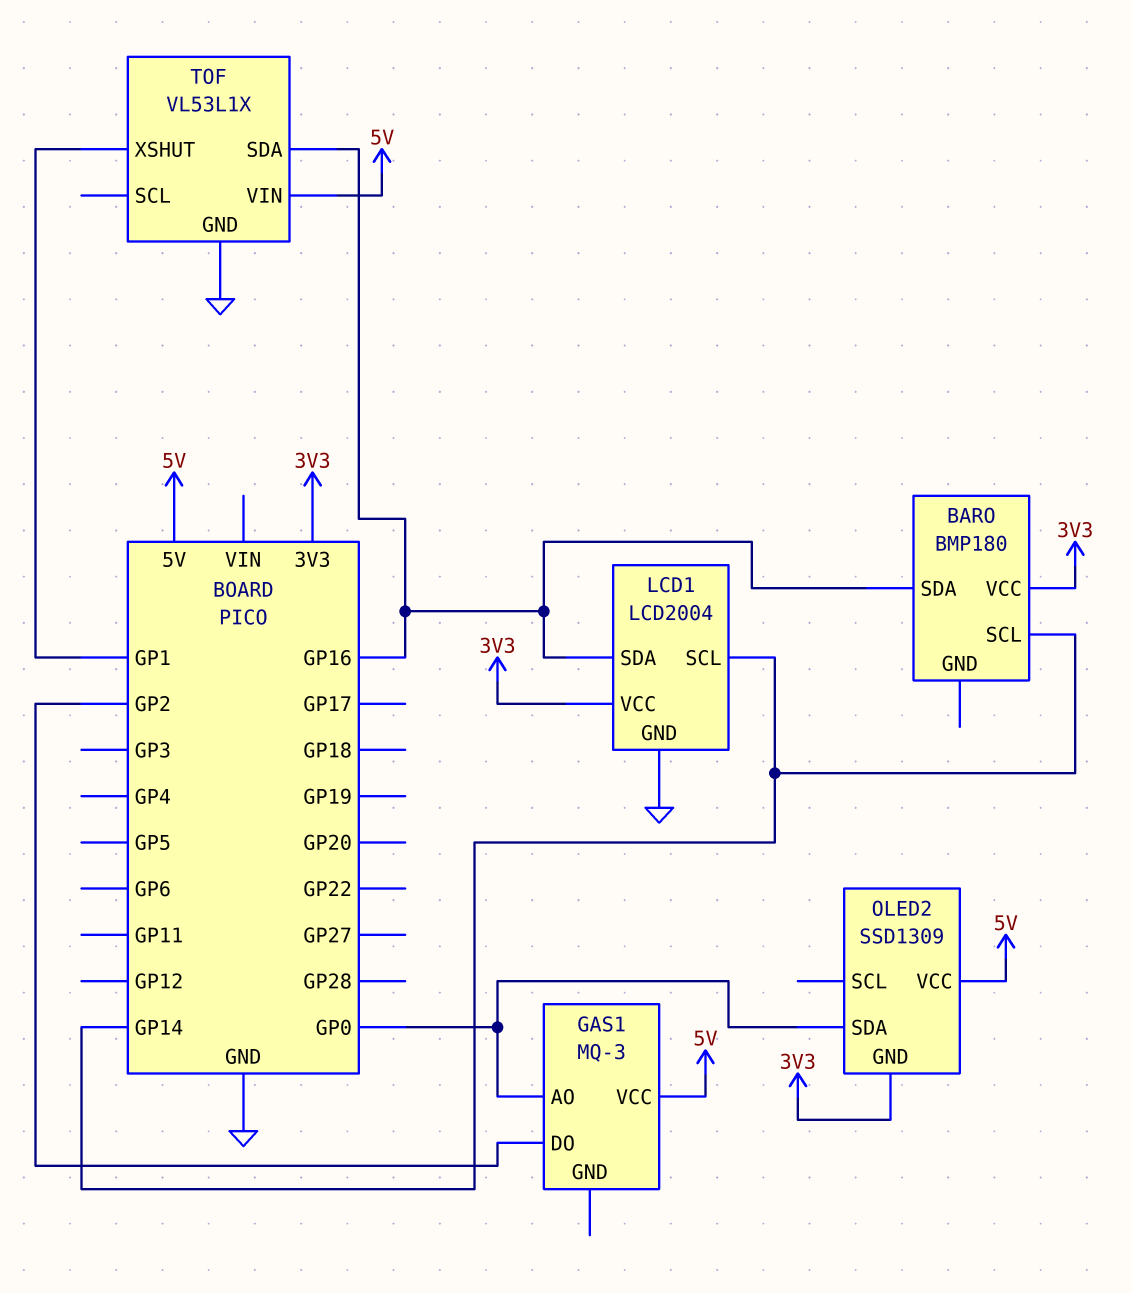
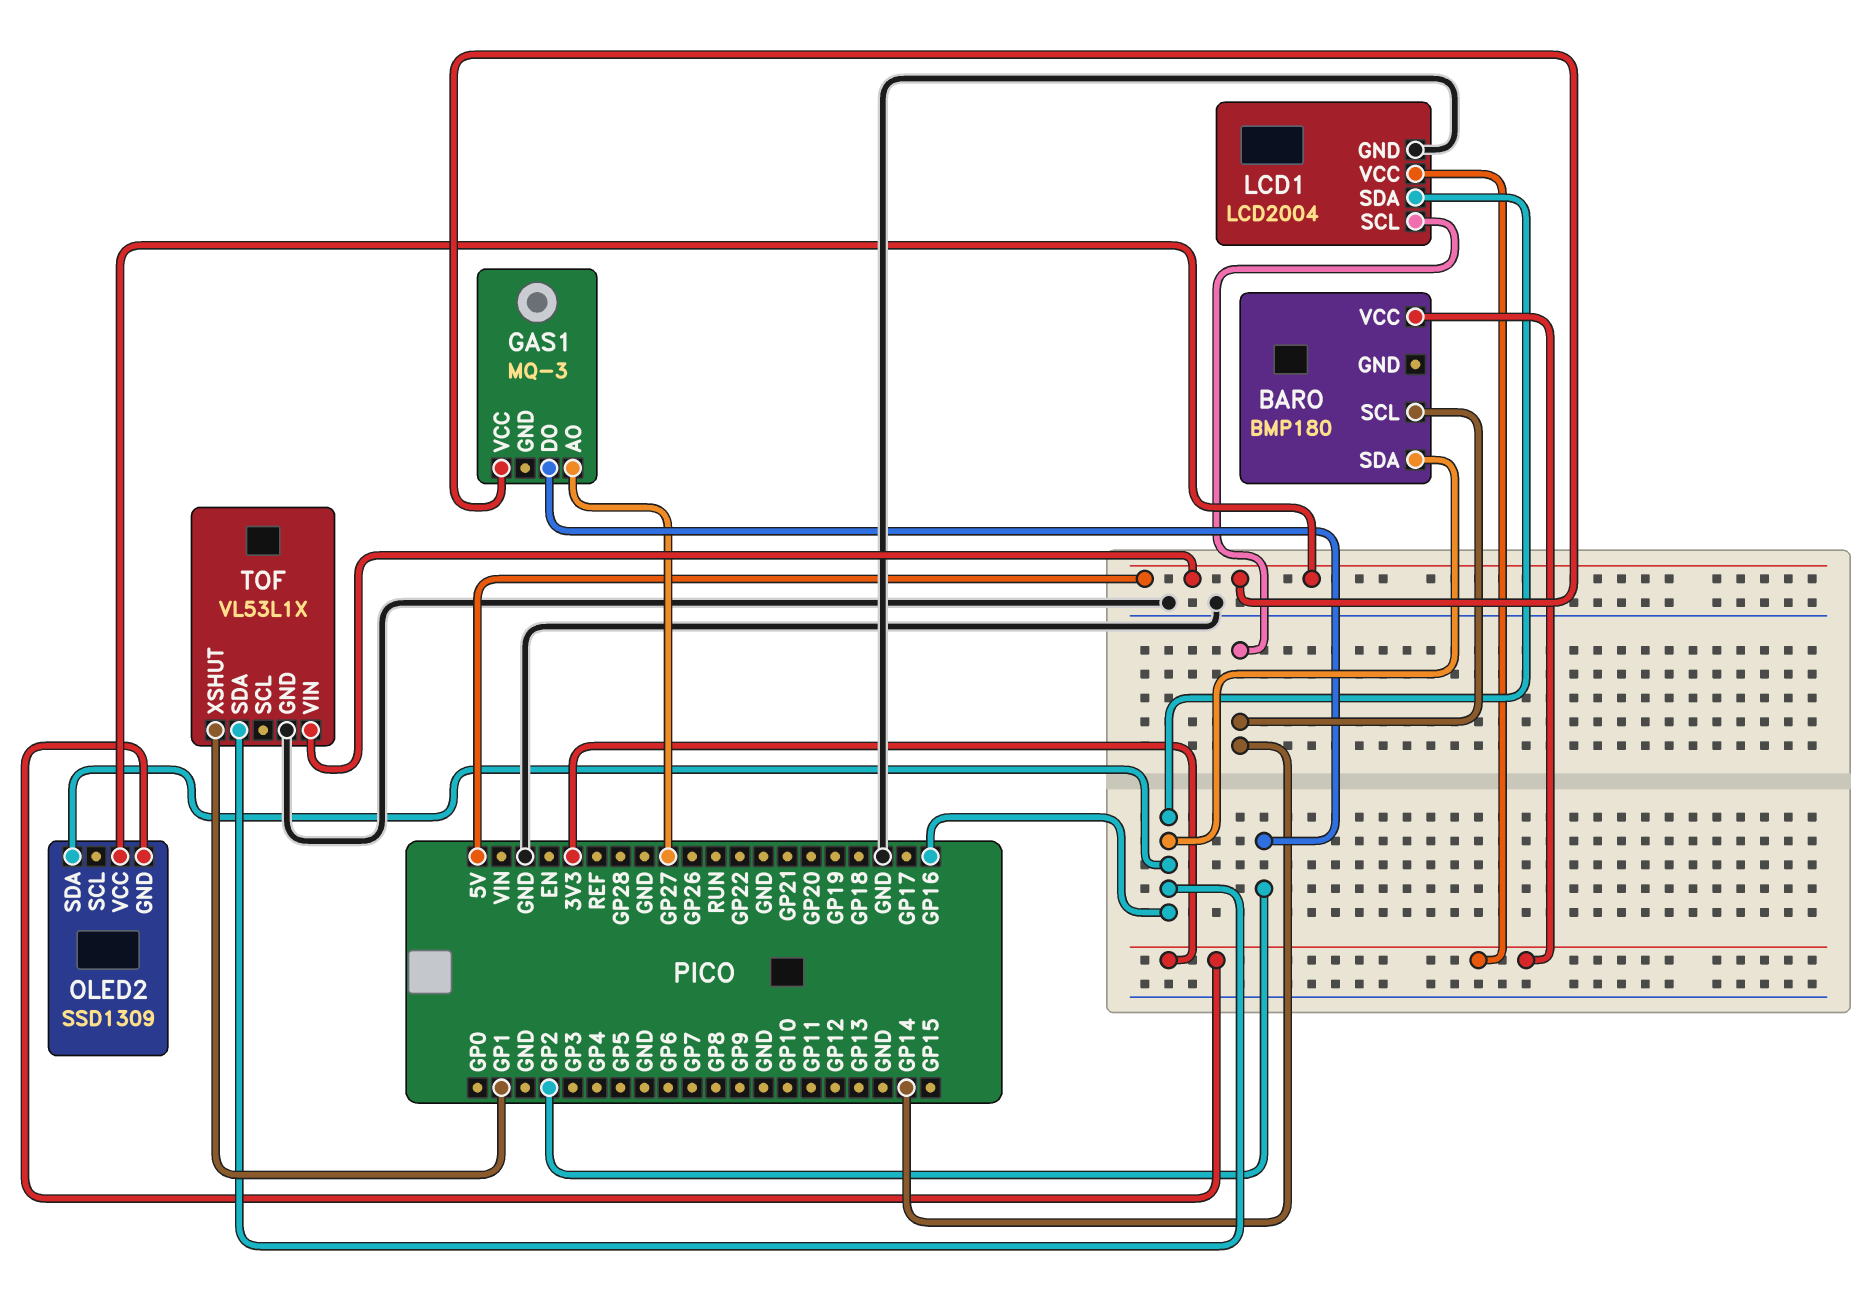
GAS1 pin AO: GP0 -> GP27
OLED2 pin SDA: GP0 -> GP16

